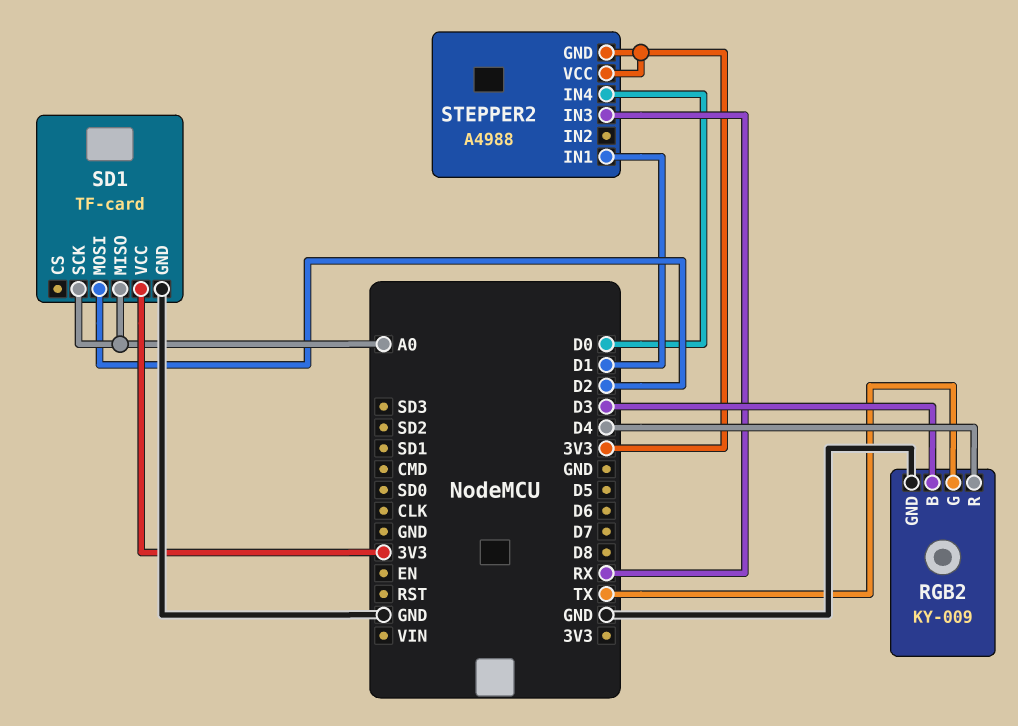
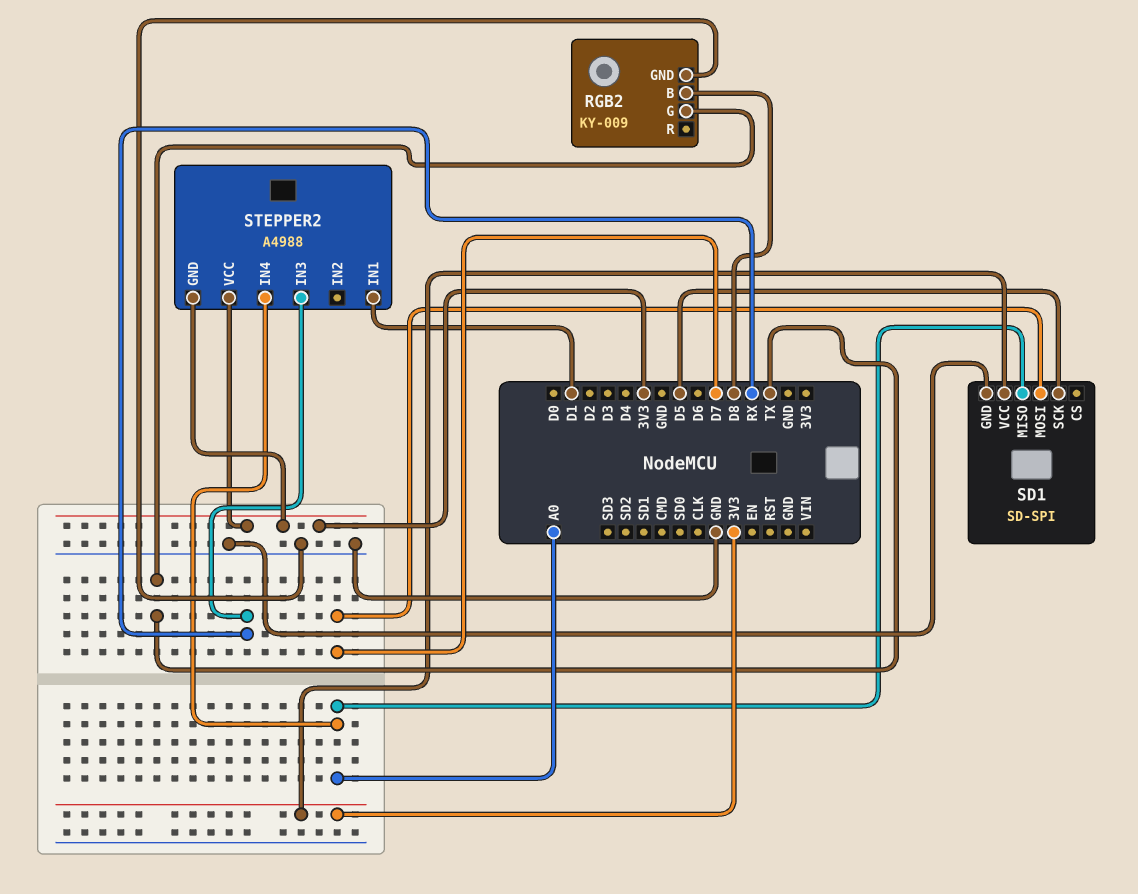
RGB2 pin B: D3 -> D8
RGB2 pin R: D4 -> none
SD1: TF-card -> SD-SPI
SD1 pin MOSI: D2 -> D7
SD1 pin SCK: A0 -> D5
STEPPER2 pin IN4: D0 -> A0

